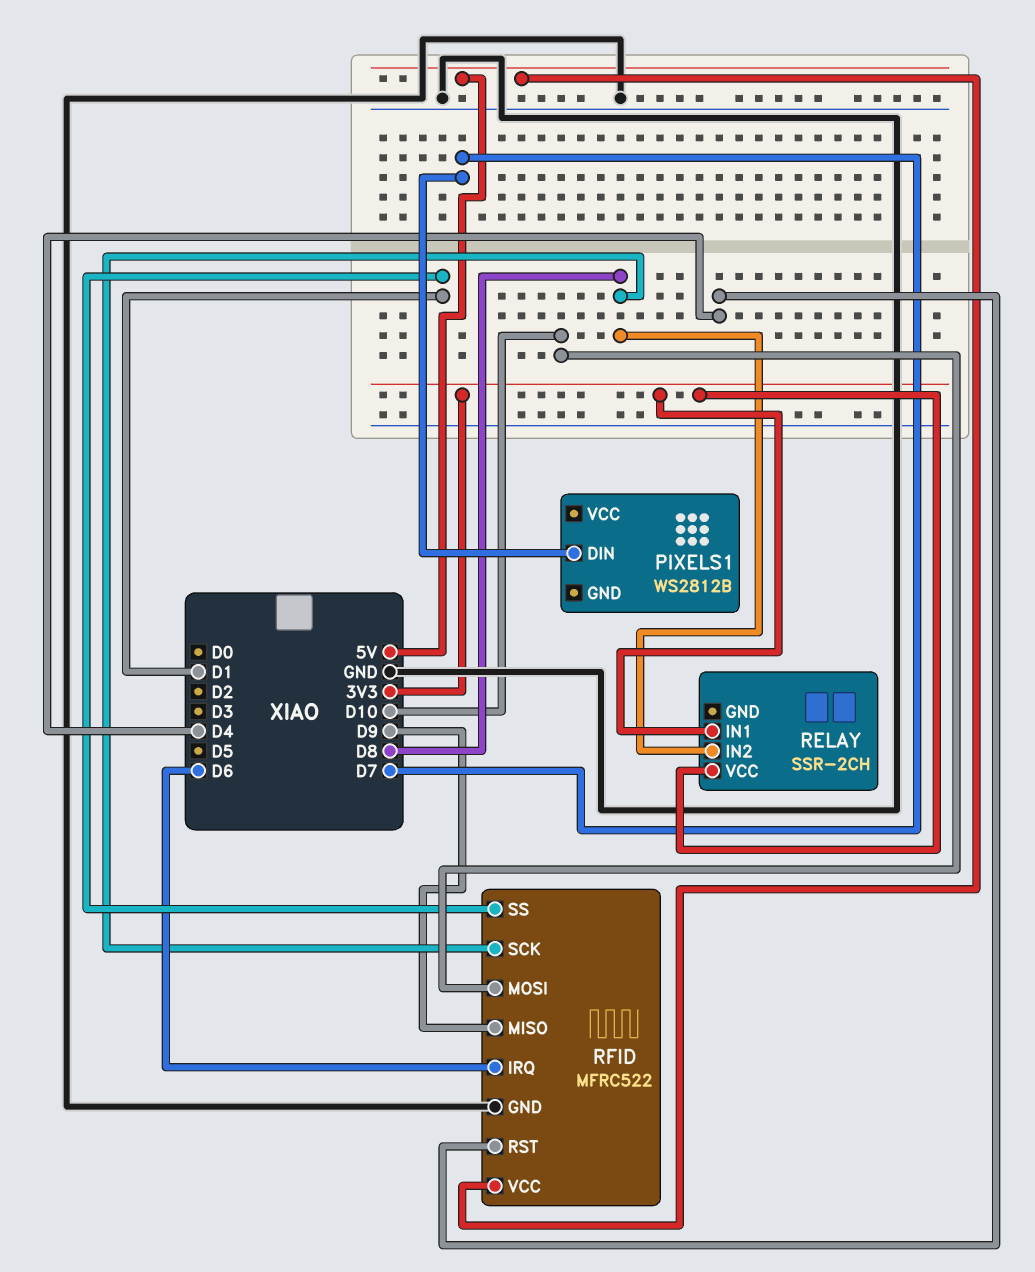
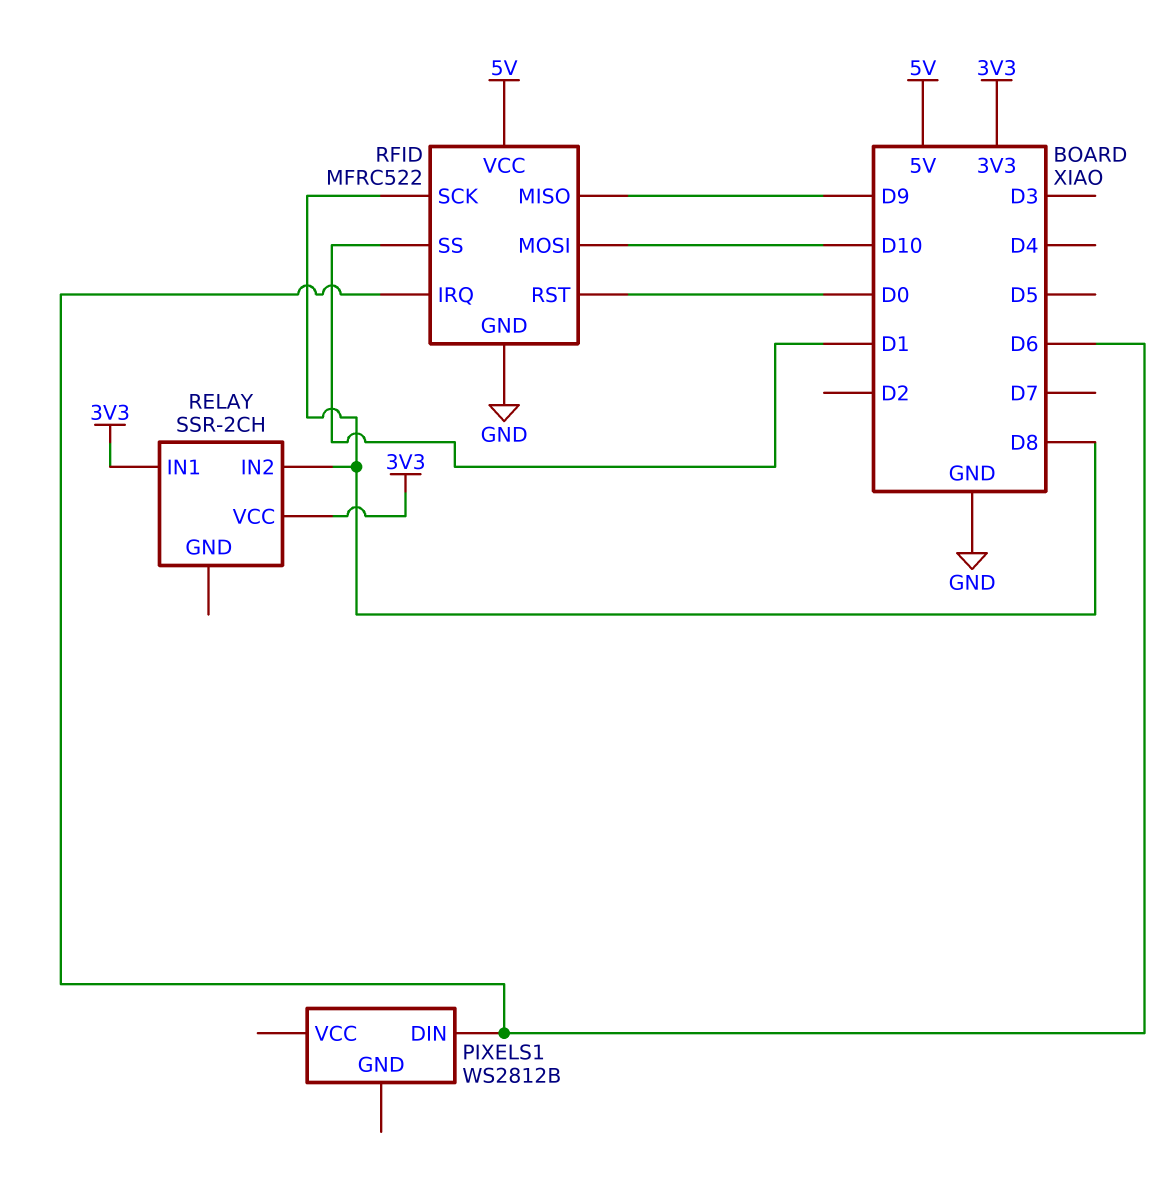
PIXELS1 pin DIN: D7 -> D6
RFID pin RST: D4 -> D0

